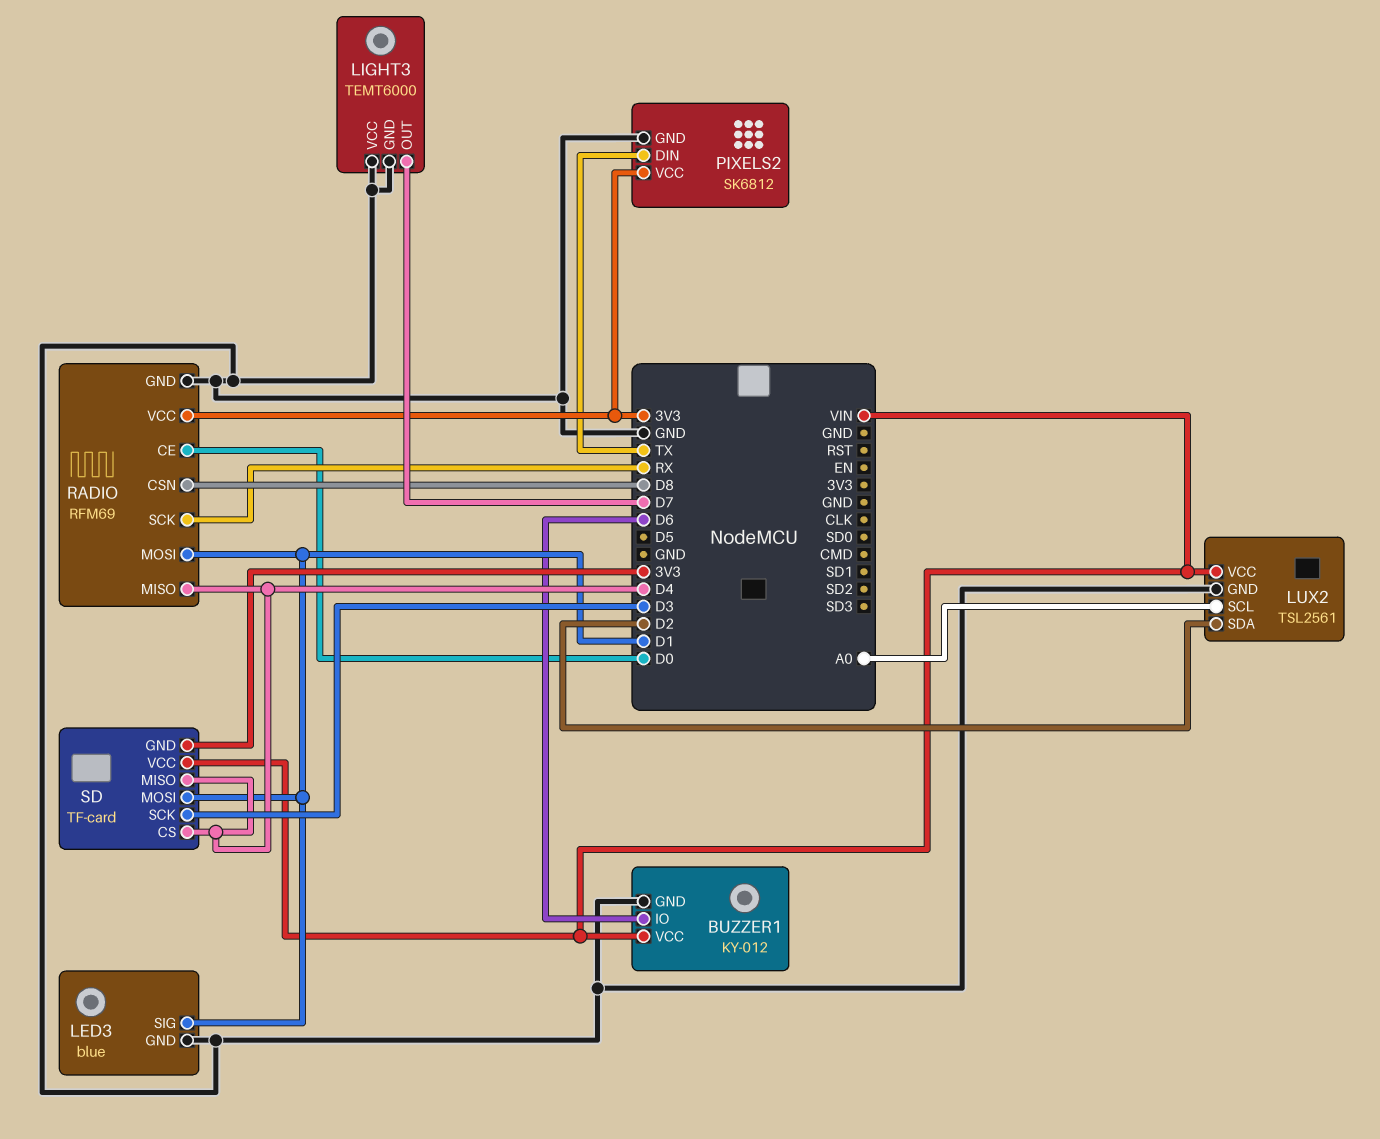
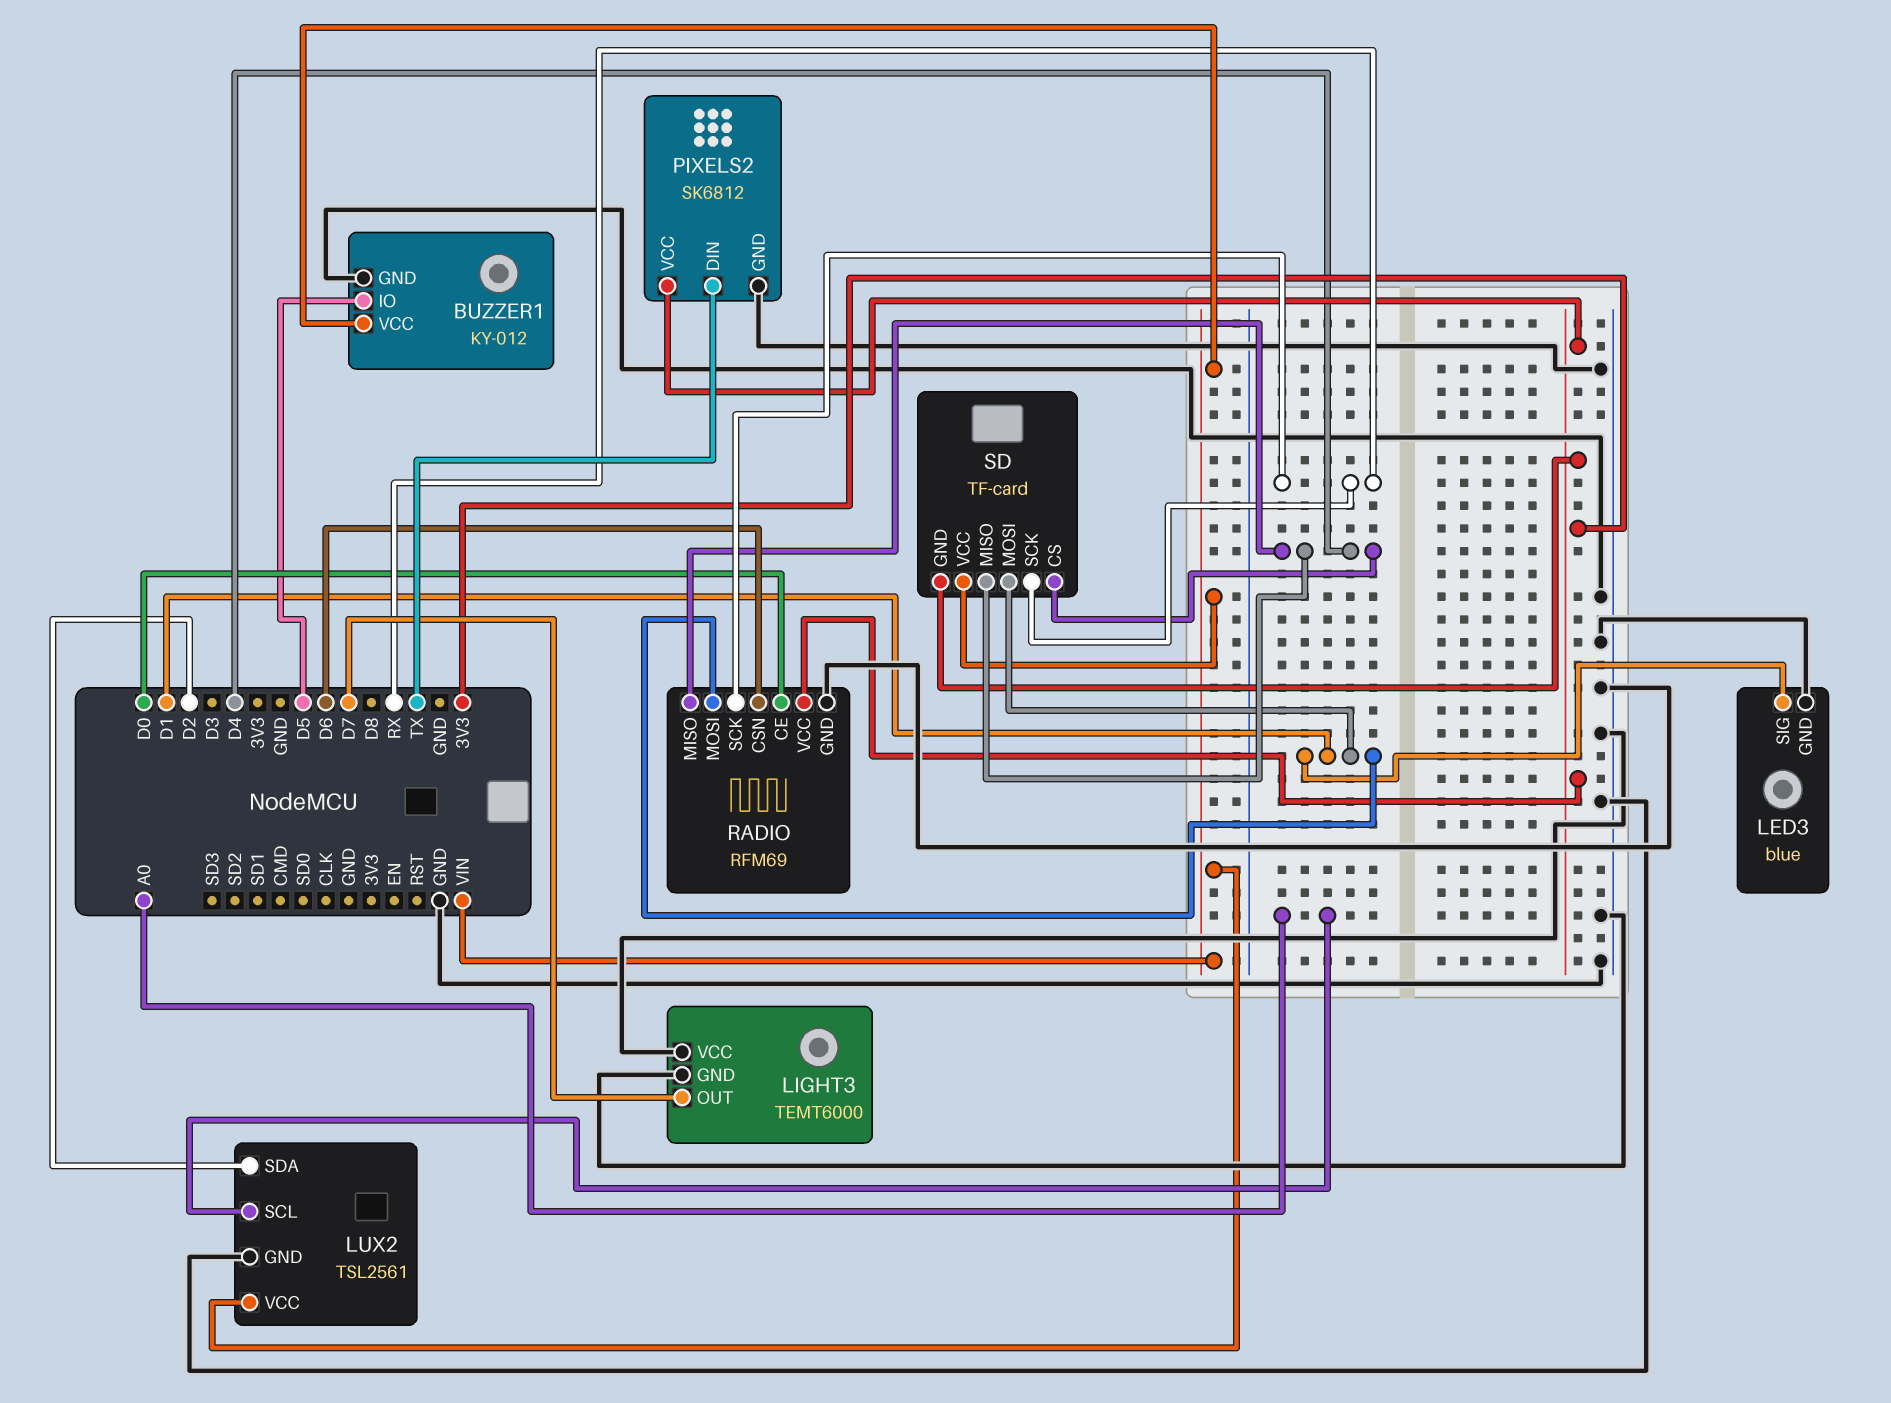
BUZZER1 pin IO: D6 -> D5
RADIO pin CSN: D8 -> D6
SD pin SCK: D3 -> RX

